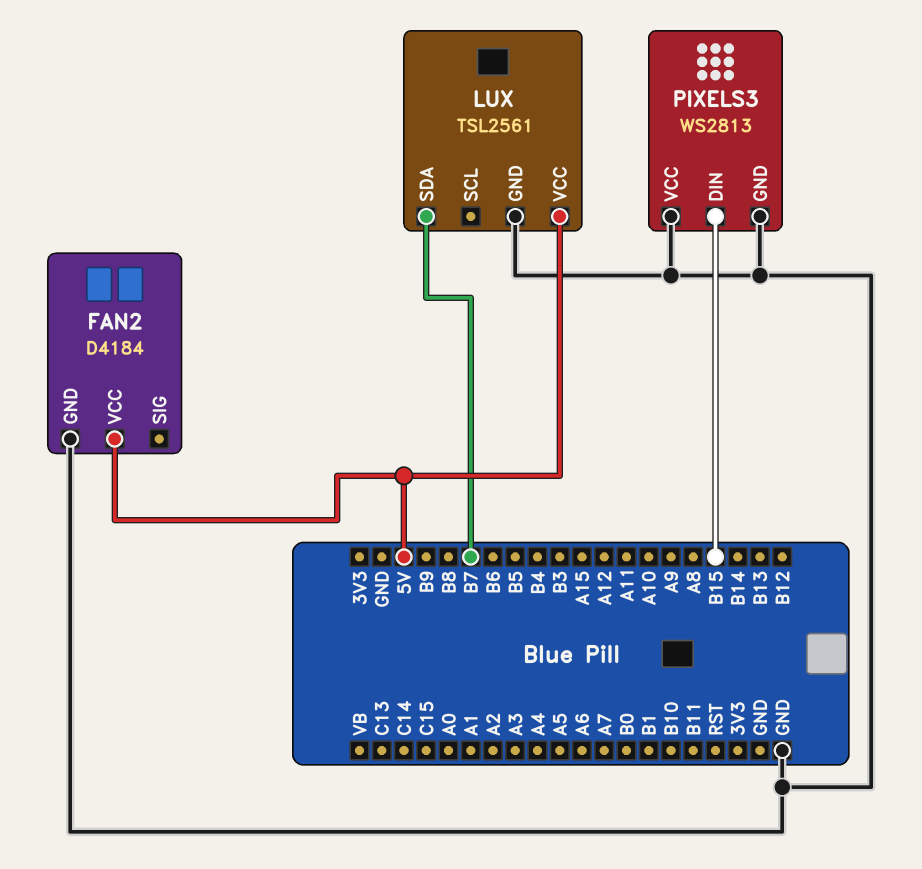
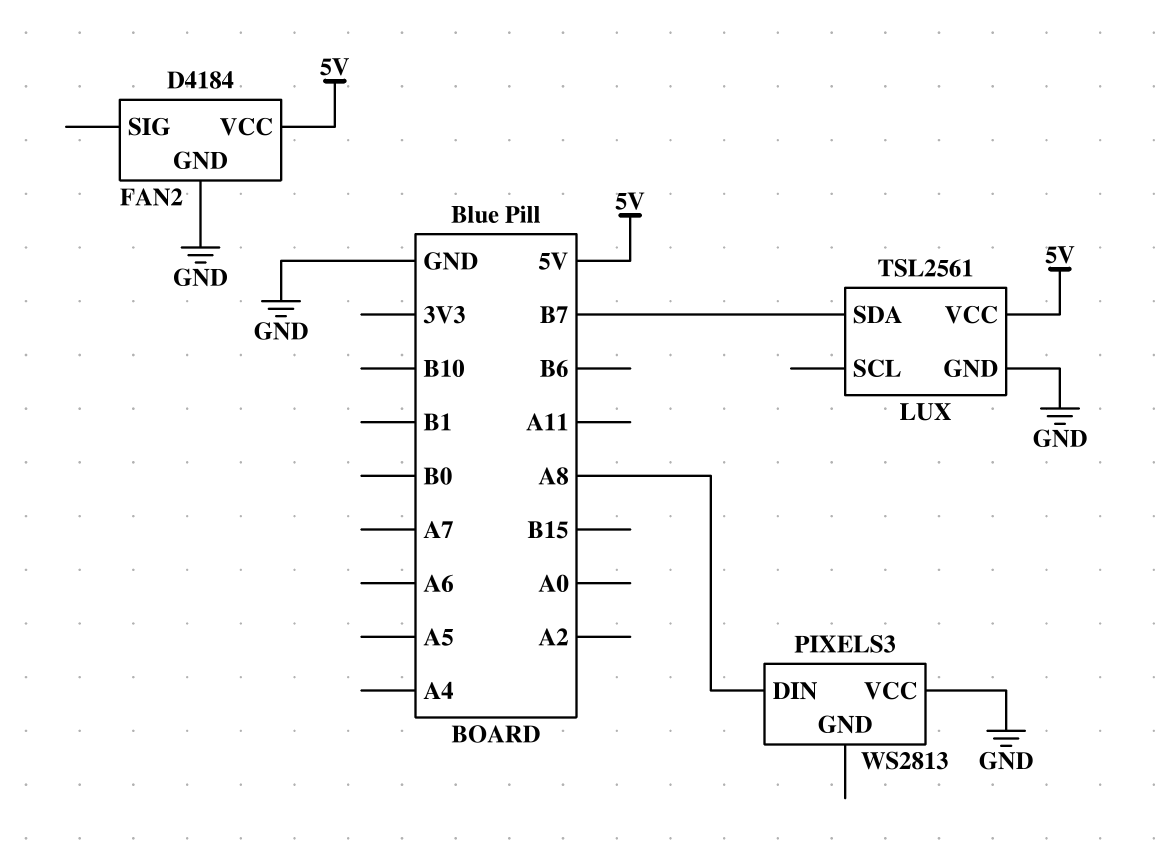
PIXELS3 pin DIN: B15 -> A8
PIXELS3 pin GND: GND -> none

